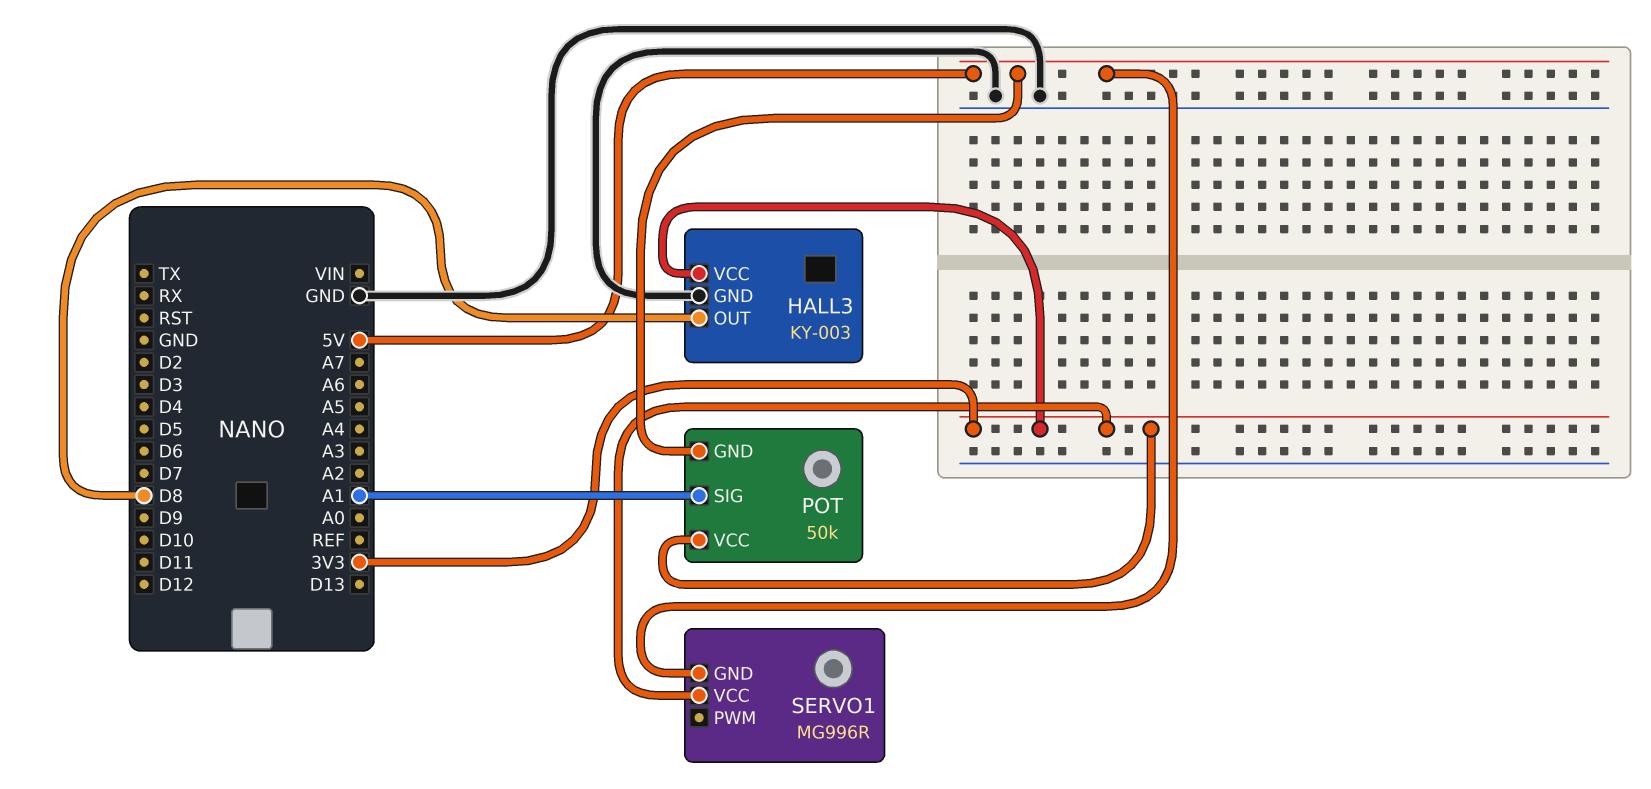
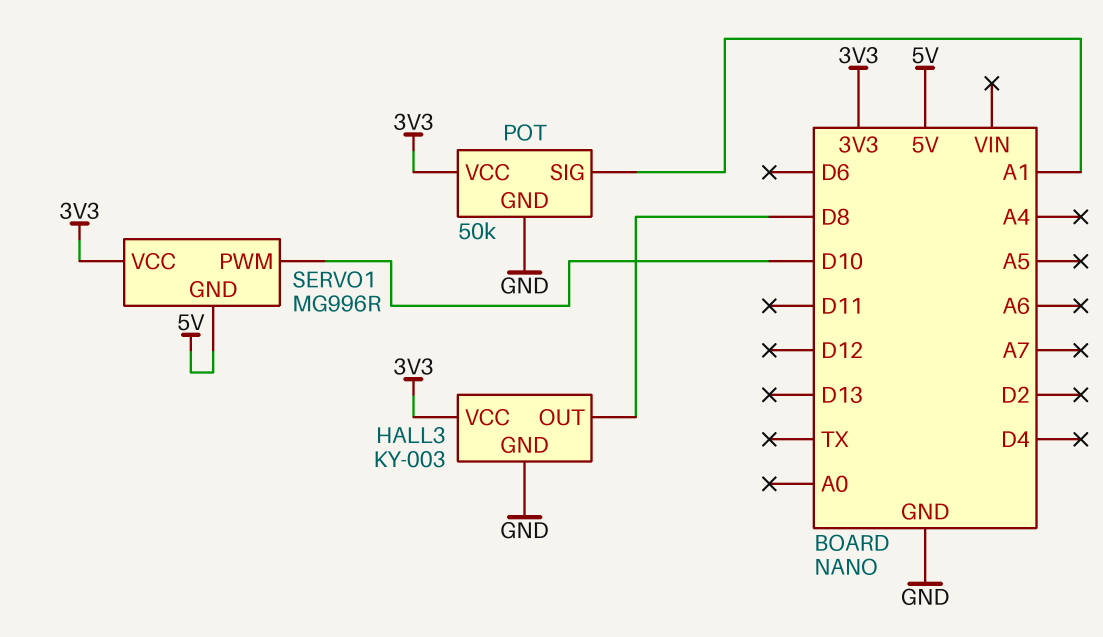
POT pin GND: 5V -> GND
SERVO1 pin PWM: none -> D10

